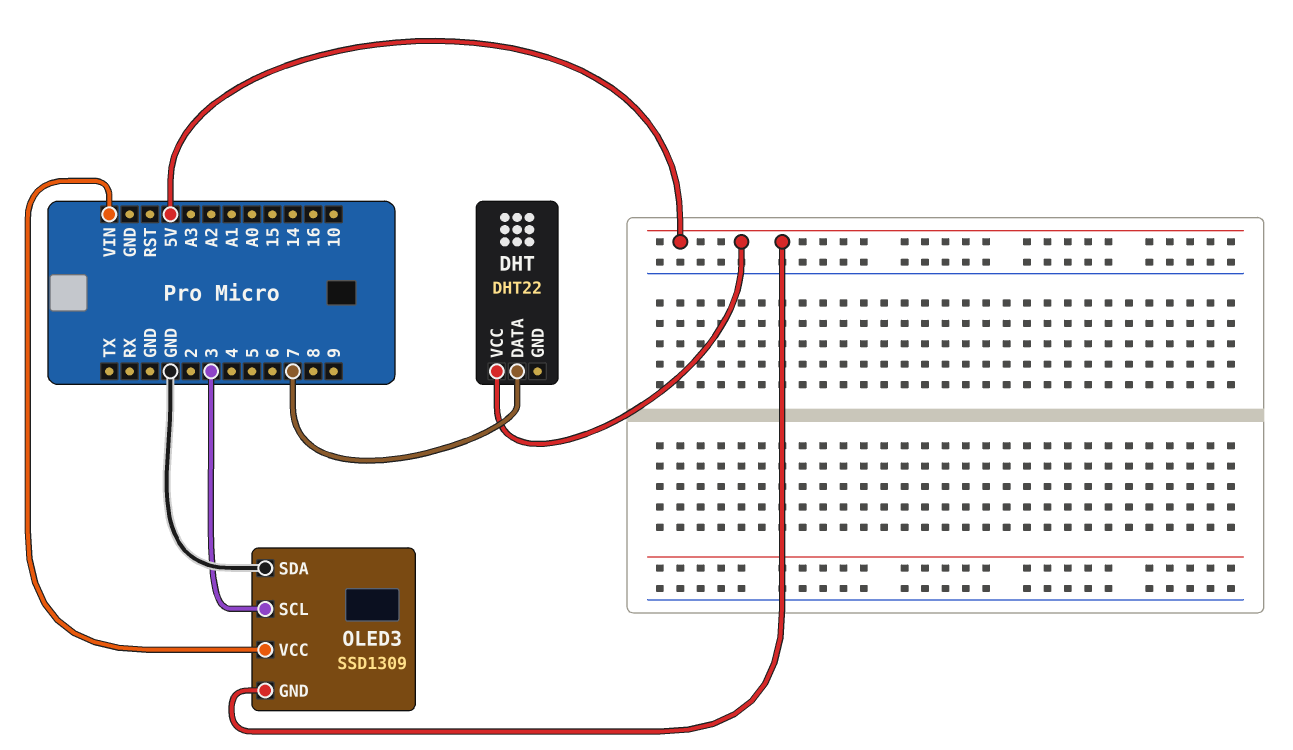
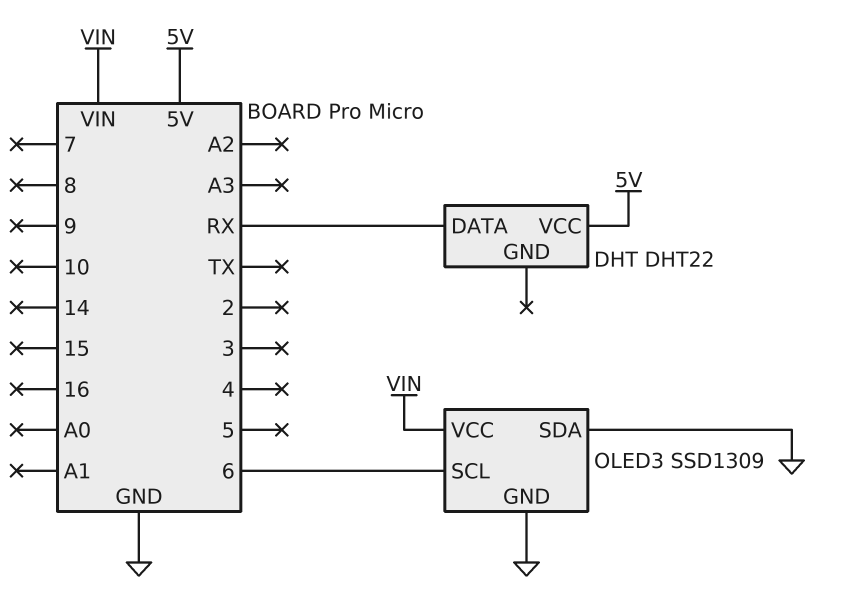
DHT pin DATA: 7 -> RX
OLED3 pin GND: 5V -> GND
OLED3 pin SCL: 3 -> 6

